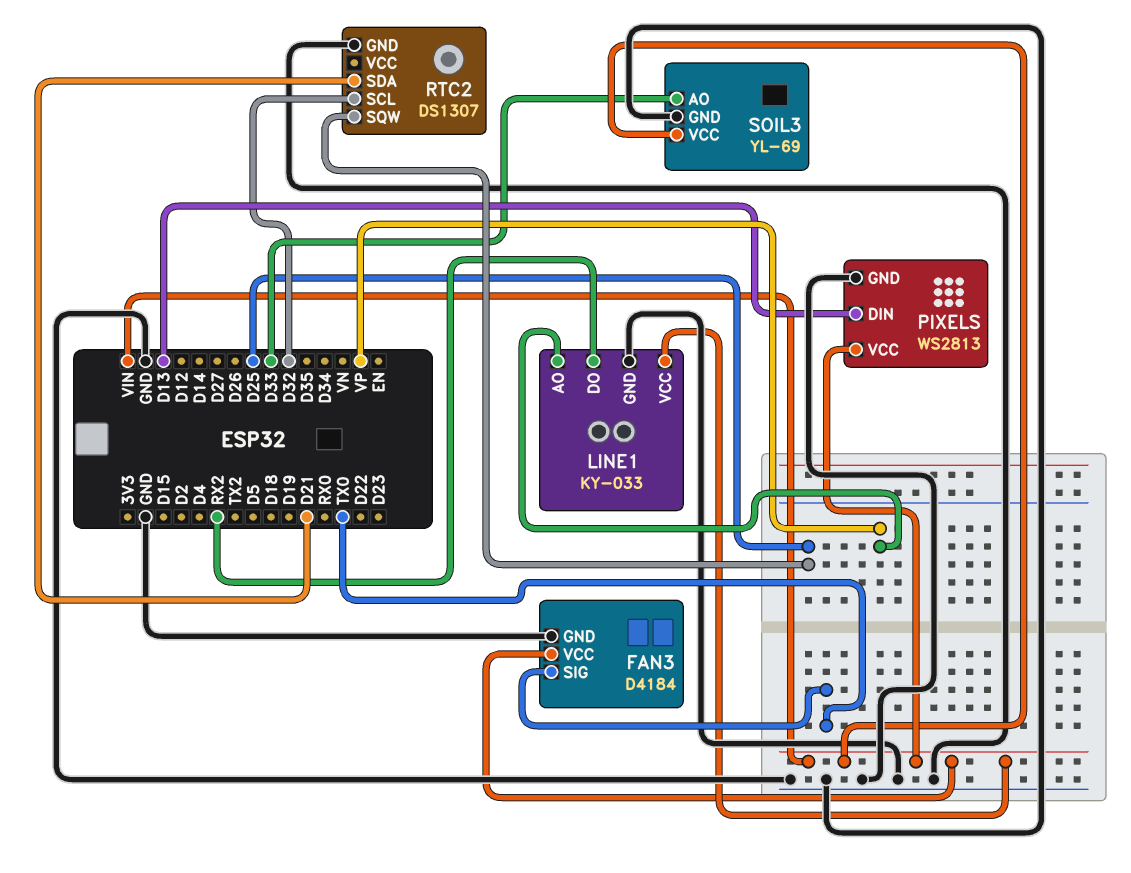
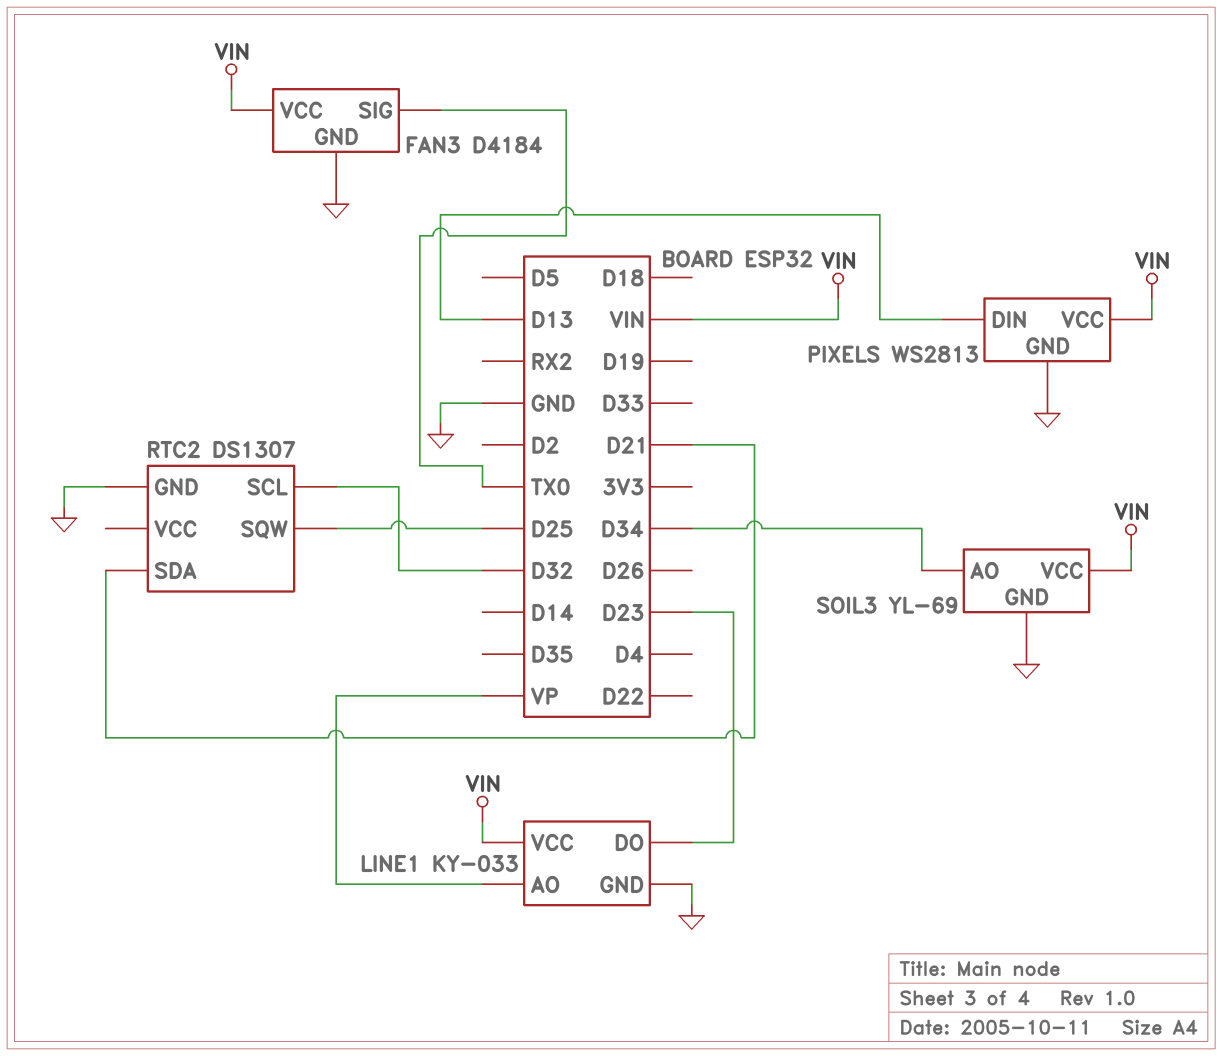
LINE1 pin DO: RX2 -> D23
SOIL3 pin AO: D33 -> D34

